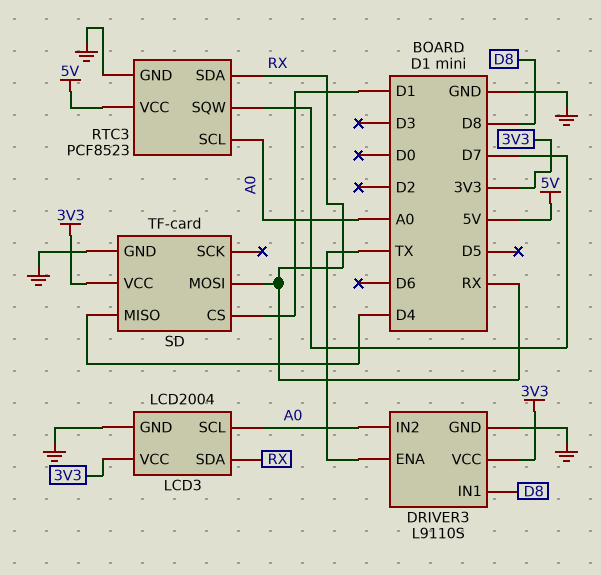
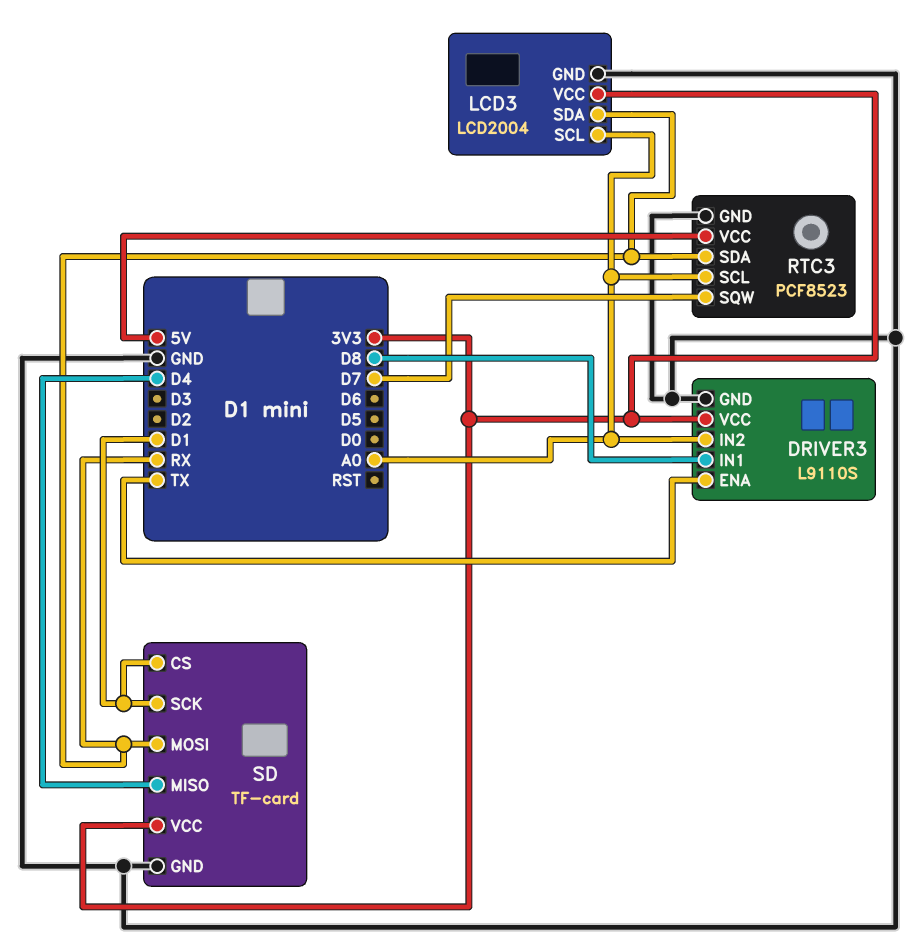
SD pin SCK: none -> D1

